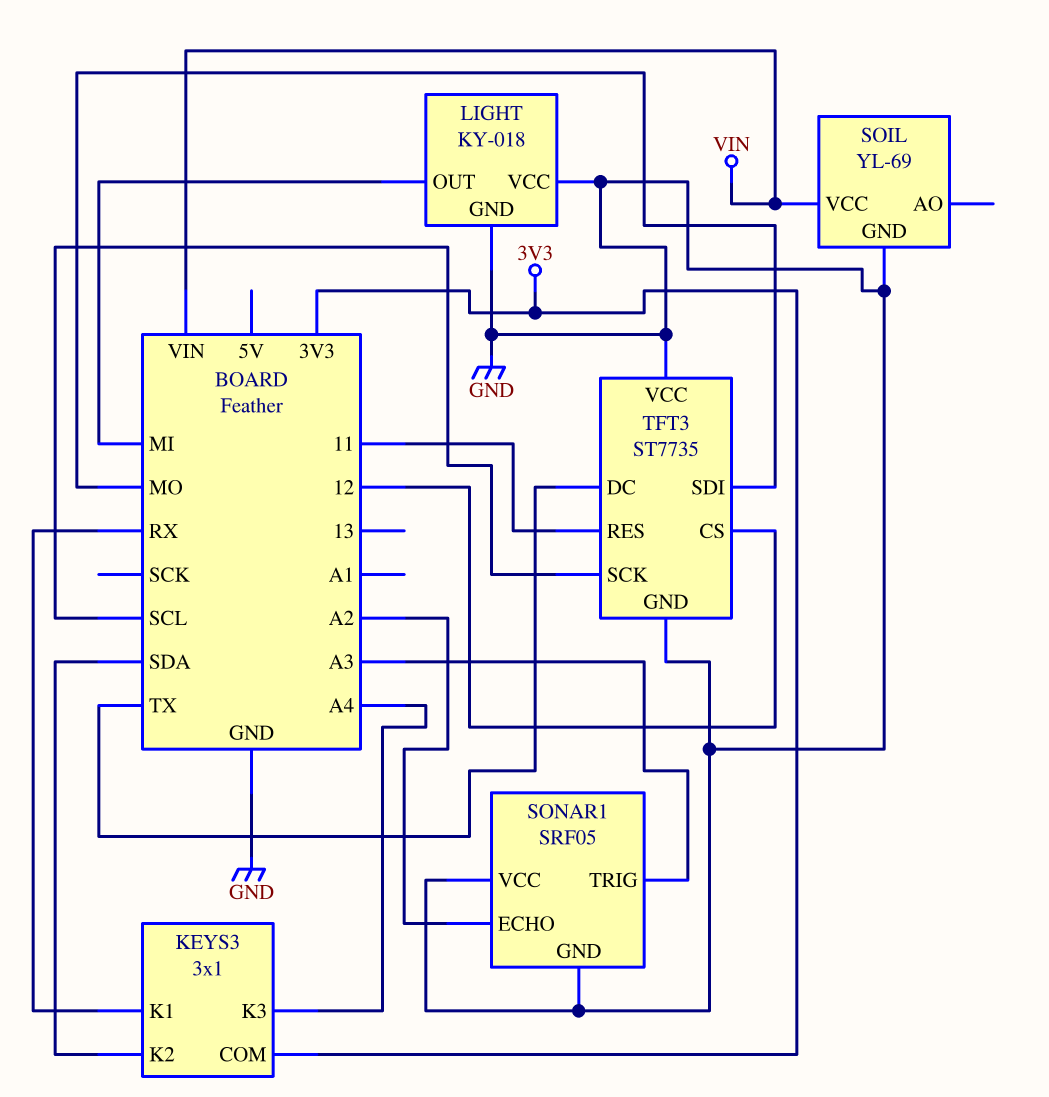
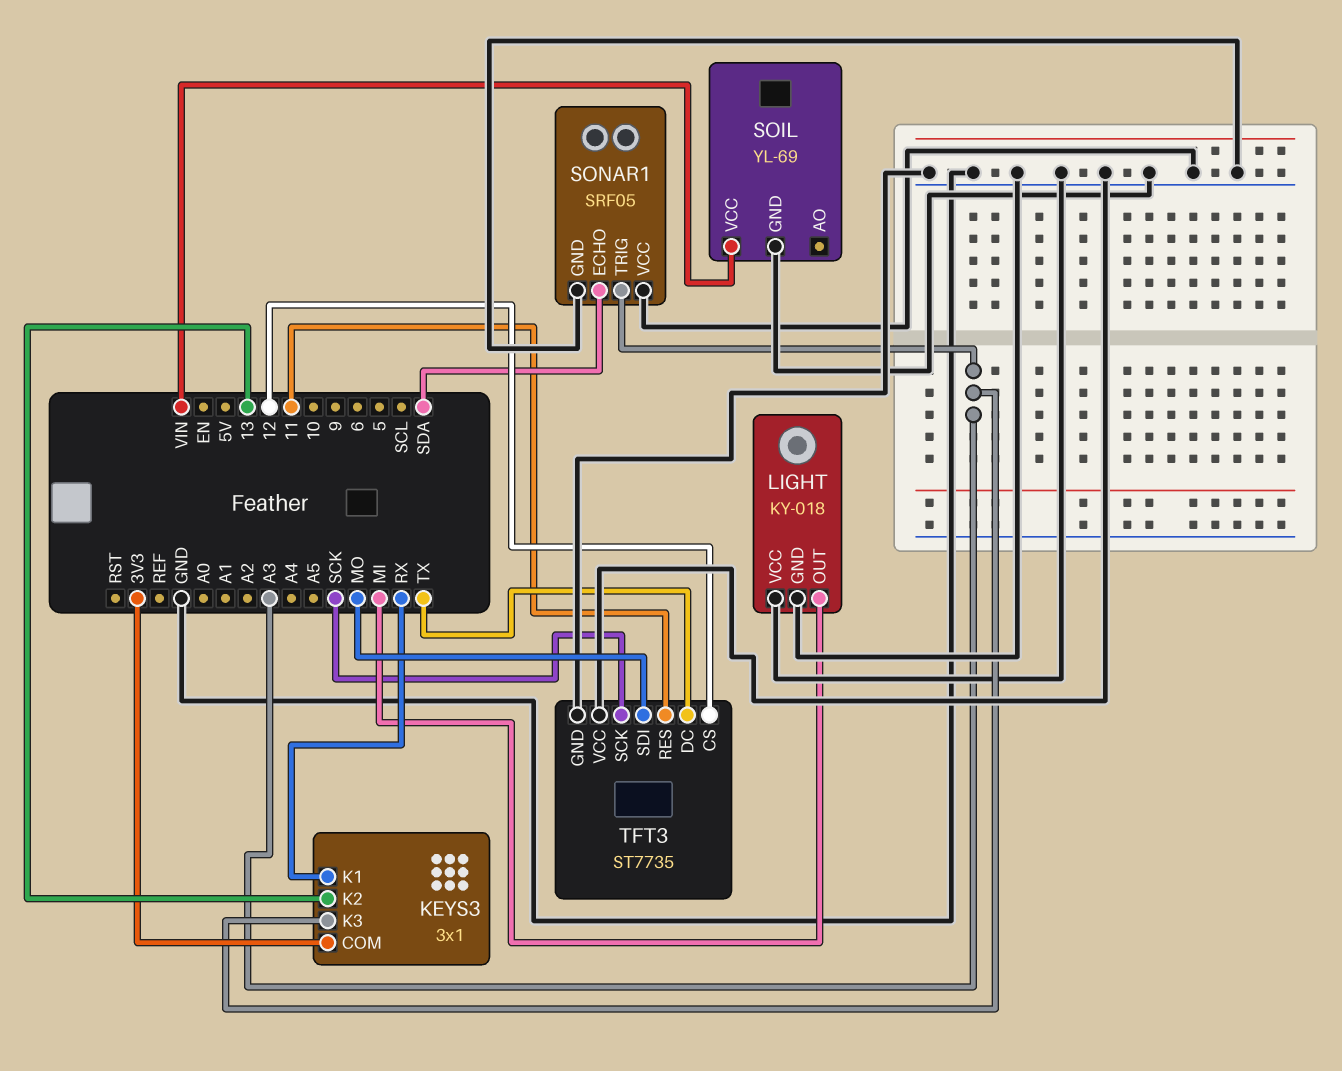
KEYS3 pin K2: SDA -> 13
KEYS3 pin K3: A4 -> A3
SONAR1 pin ECHO: A2 -> SDA
TFT3 pin SCK: SCL -> SCK

